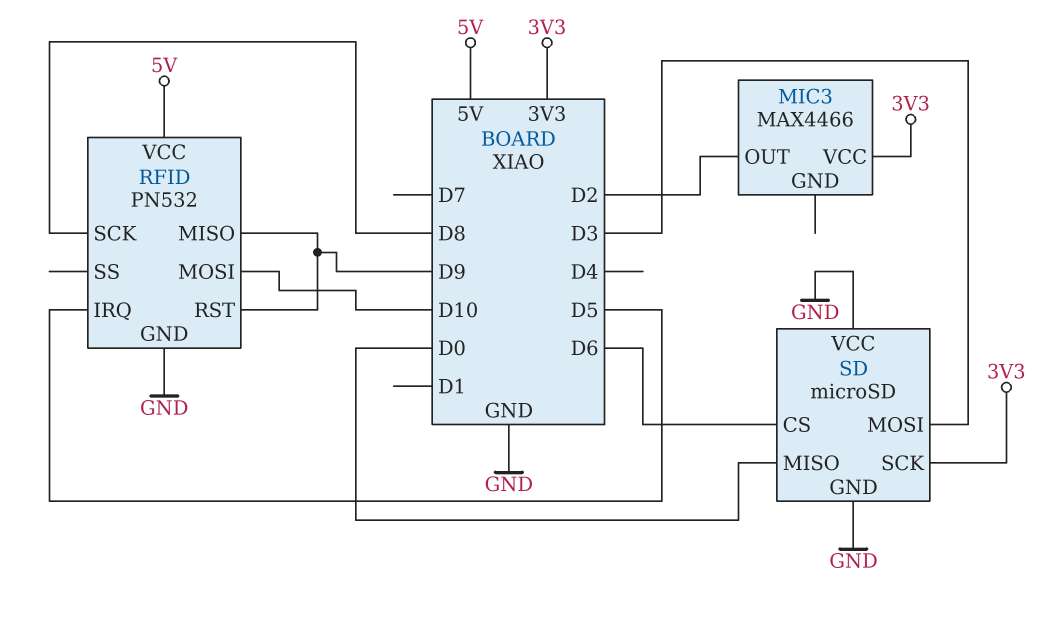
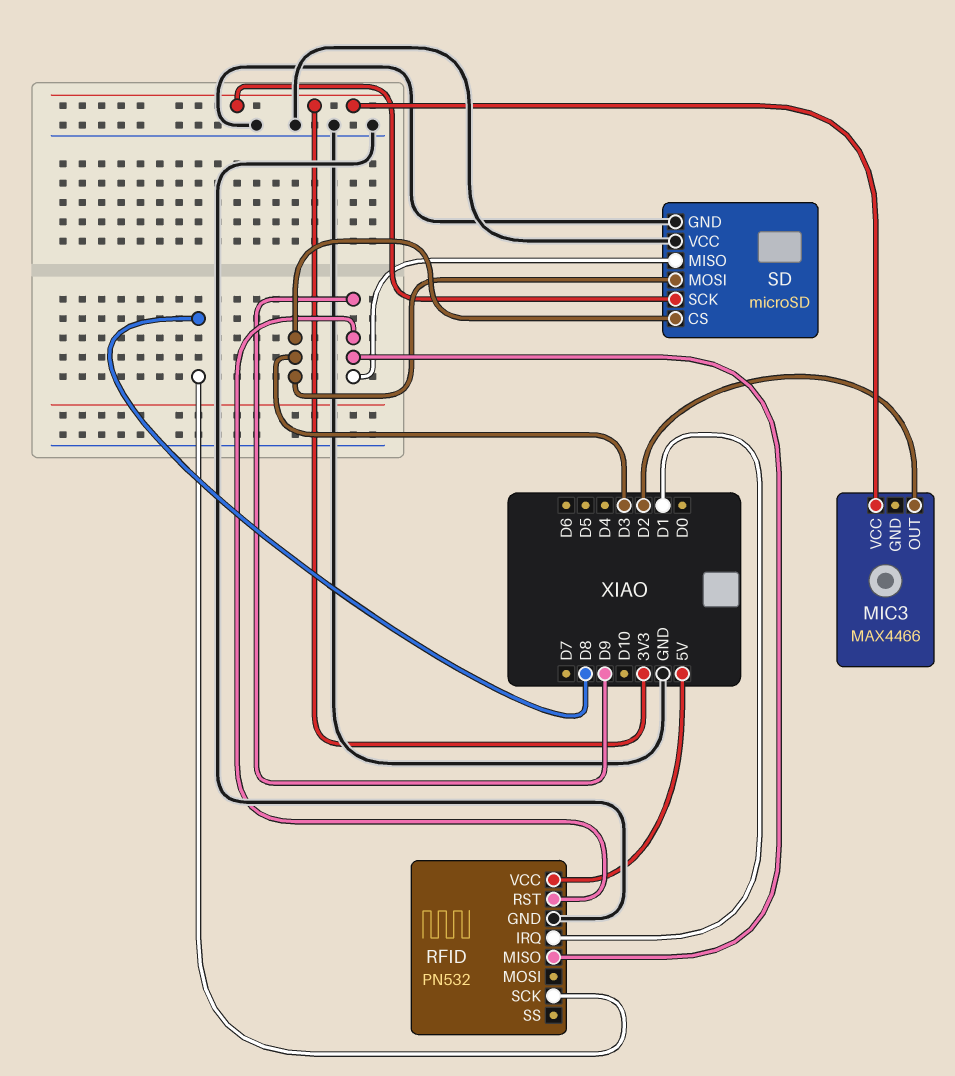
RFID pin IRQ: D5 -> D1
RFID pin MOSI: D10 -> none
SD pin CS: D6 -> D3
SD pin MISO: D0 -> D9

